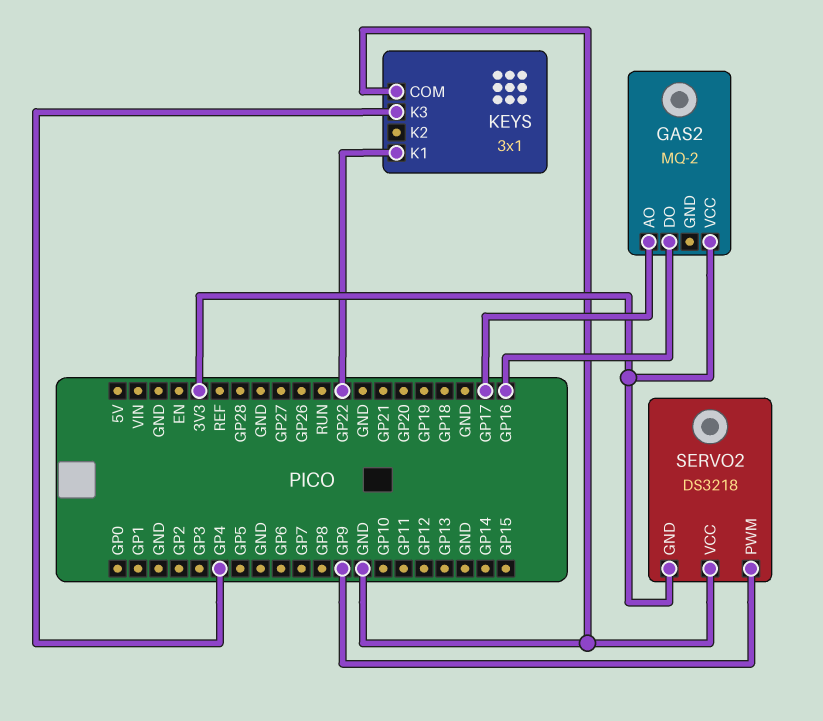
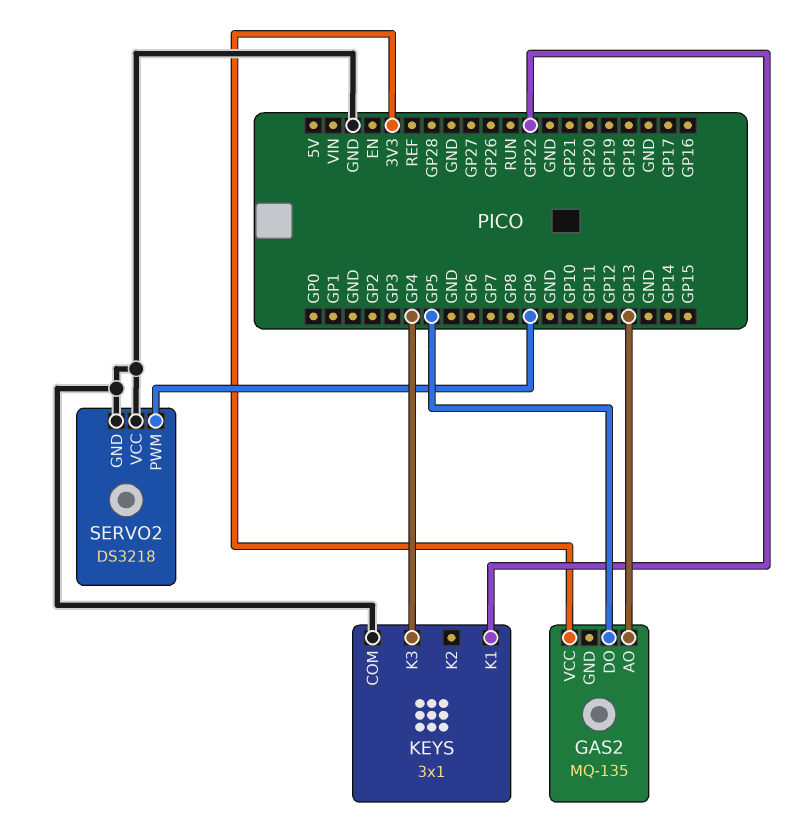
GAS2: MQ-2 -> MQ-135
GAS2 pin AO: GP17 -> GP13
GAS2 pin DO: GP16 -> GP5
SERVO2 pin GND: 3V3 -> GND

